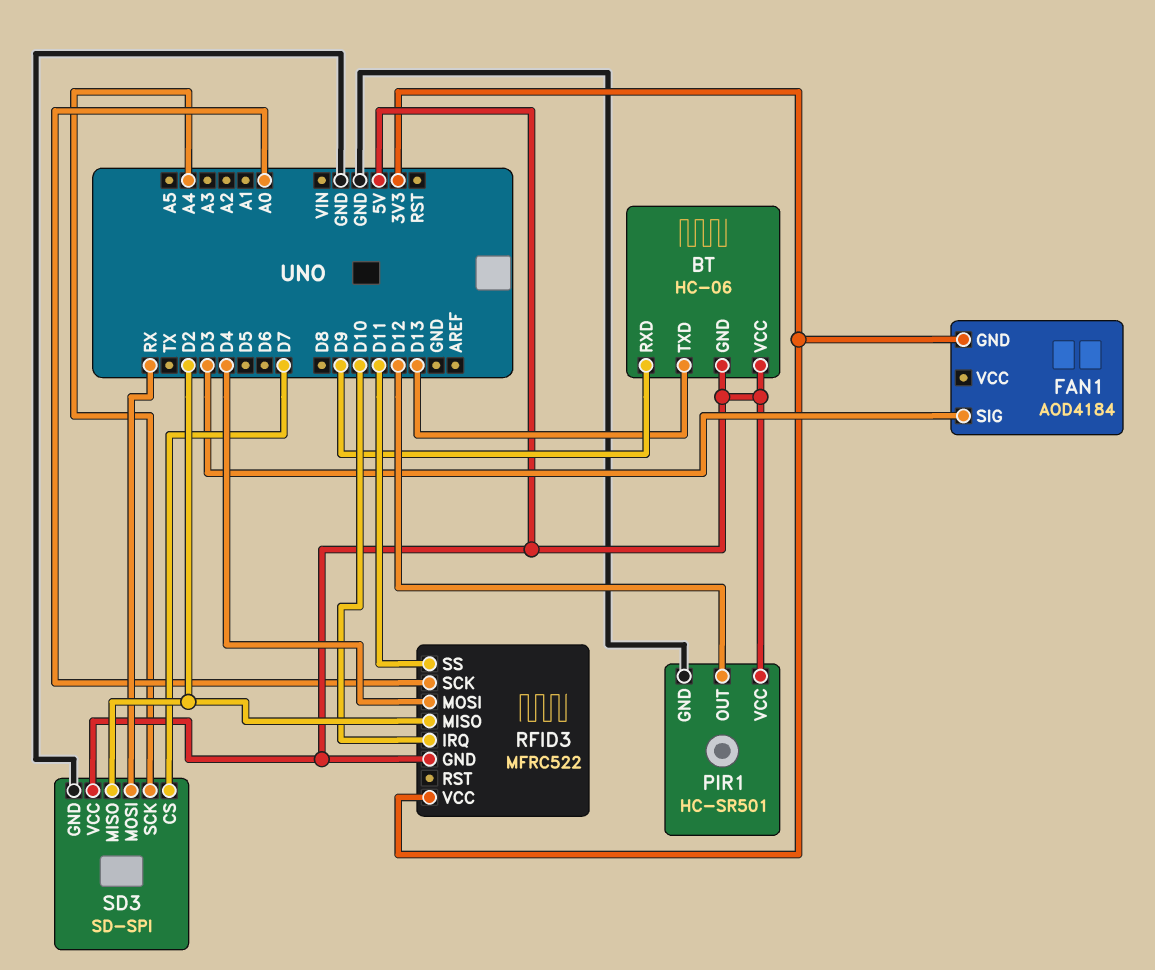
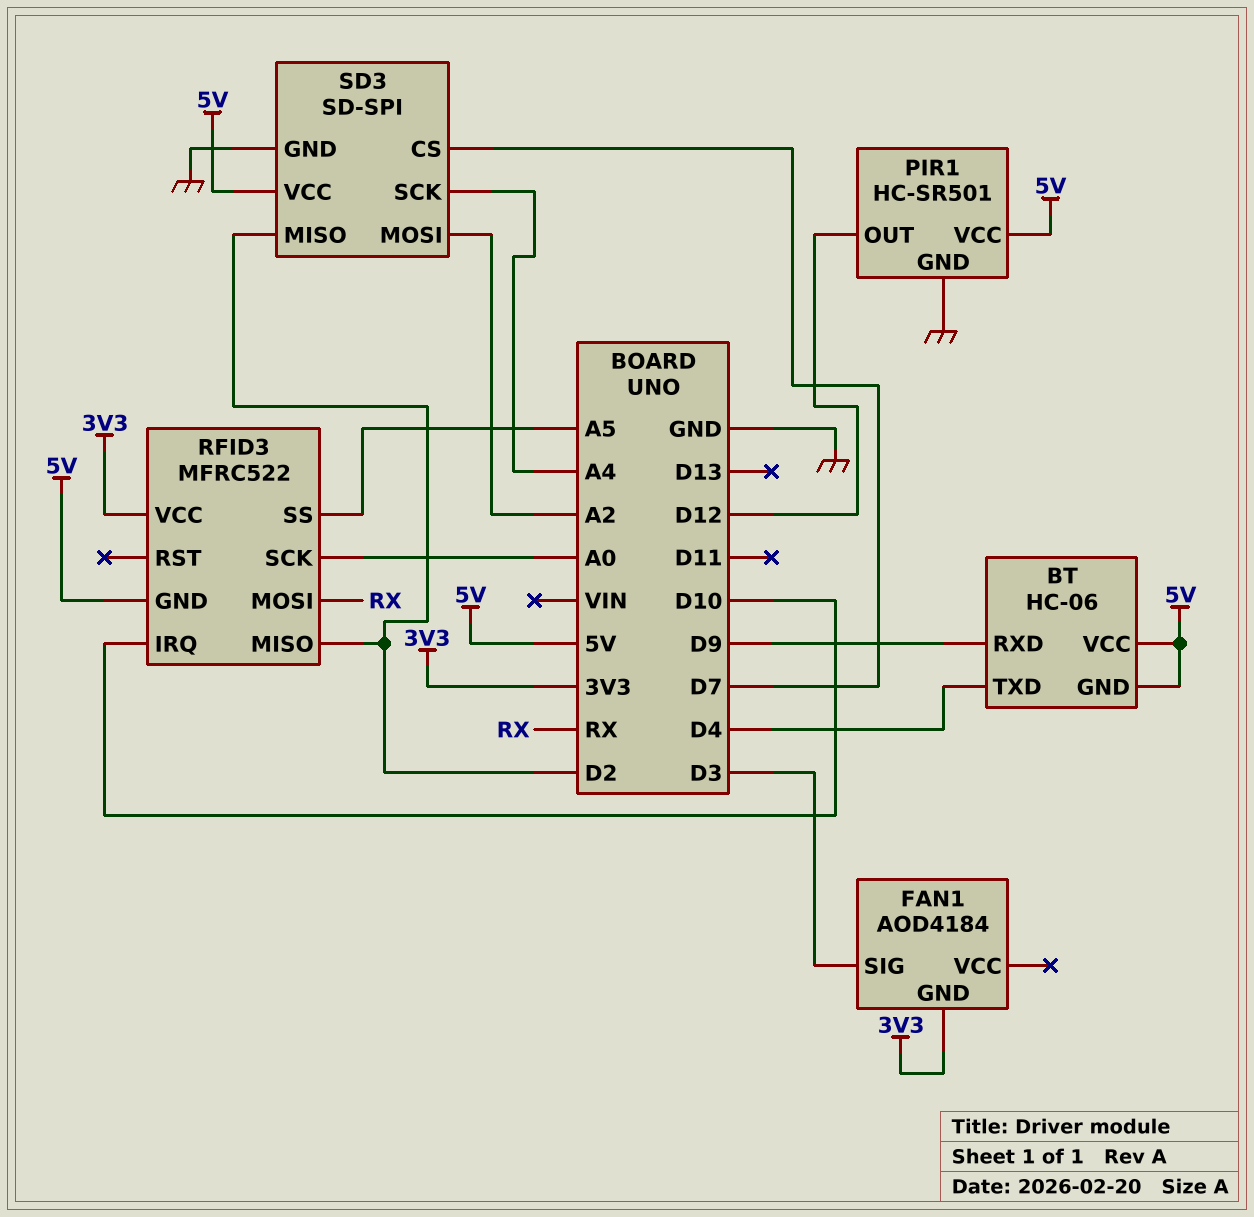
BT pin TXD: D13 -> D4
RFID3 pin MOSI: D4 -> RX
RFID3 pin SS: D11 -> A5
SD3 pin MOSI: RX -> A2

